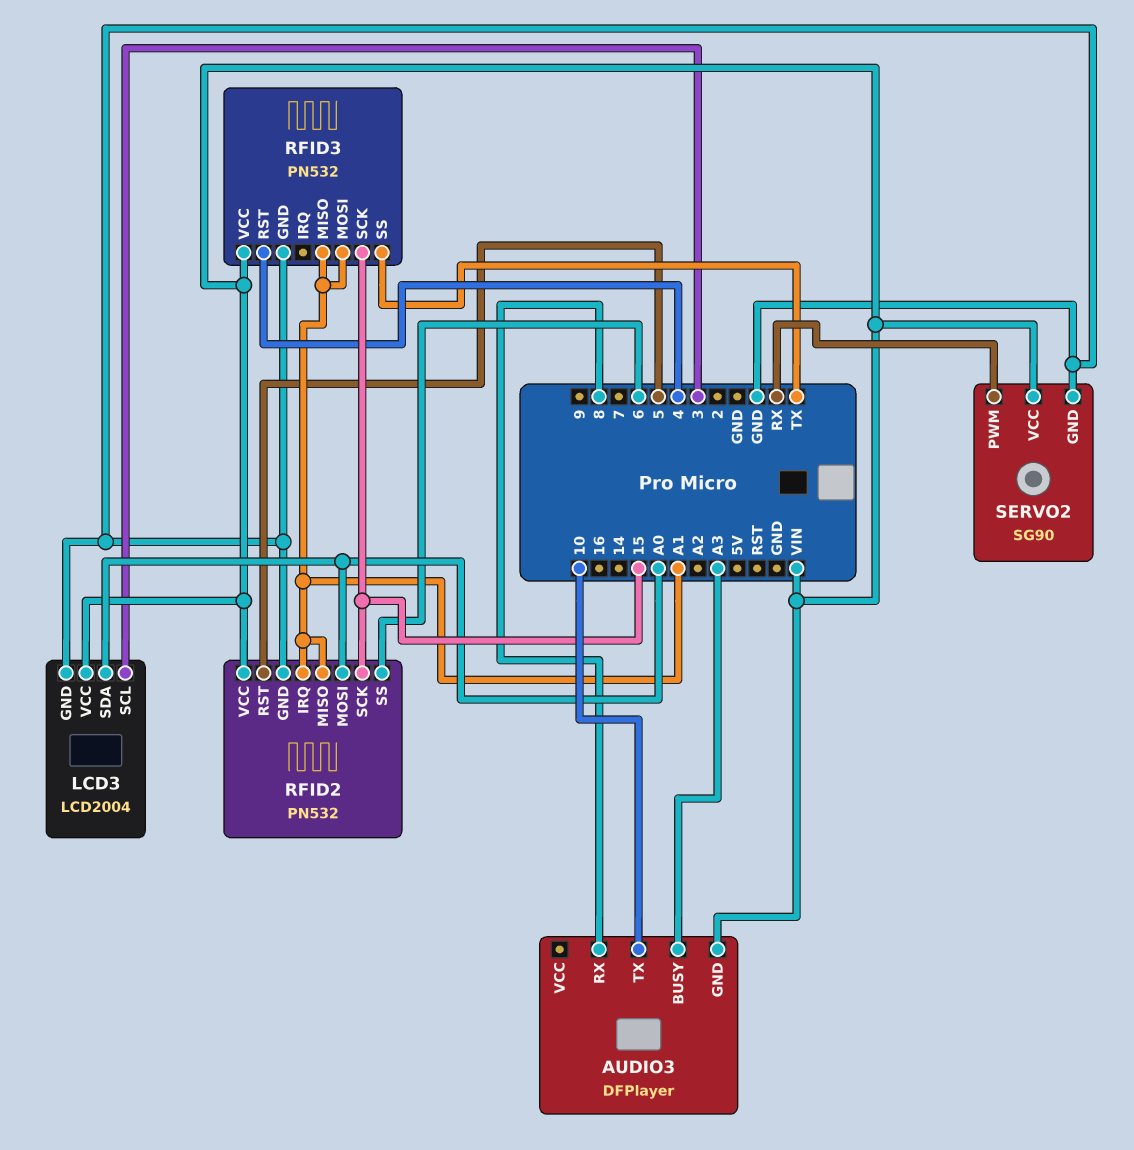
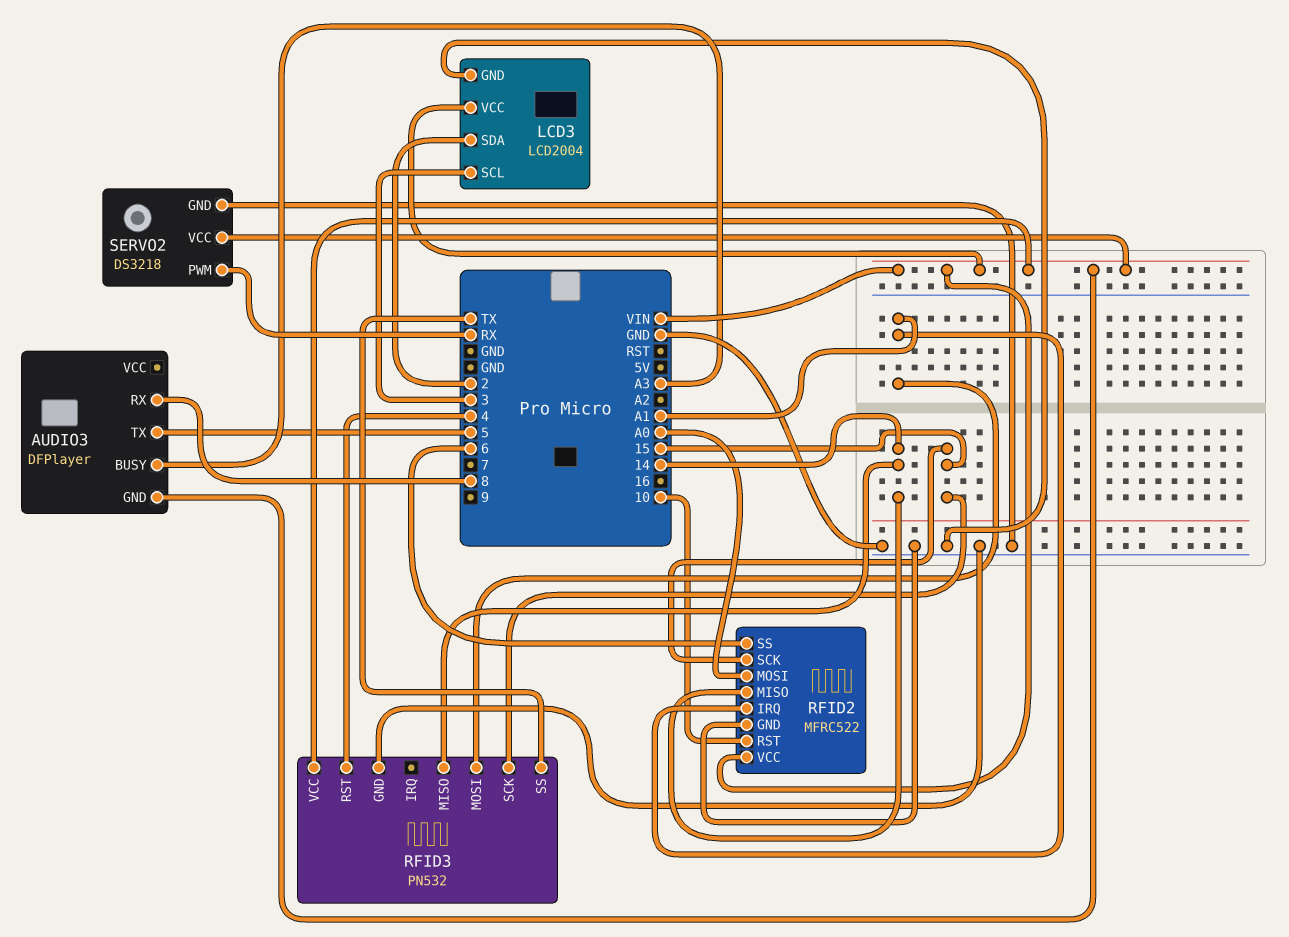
AUDIO3 pin TX: 10 -> 5
LCD3 pin SDA: A0 -> 2
RFID2: PN532 -> MFRC522
RFID2 pin MISO: A1 -> 14
RFID2 pin RST: 5 -> 10
RFID3 pin MISO: A1 -> 14
SERVO2: SG90 -> DS3218

